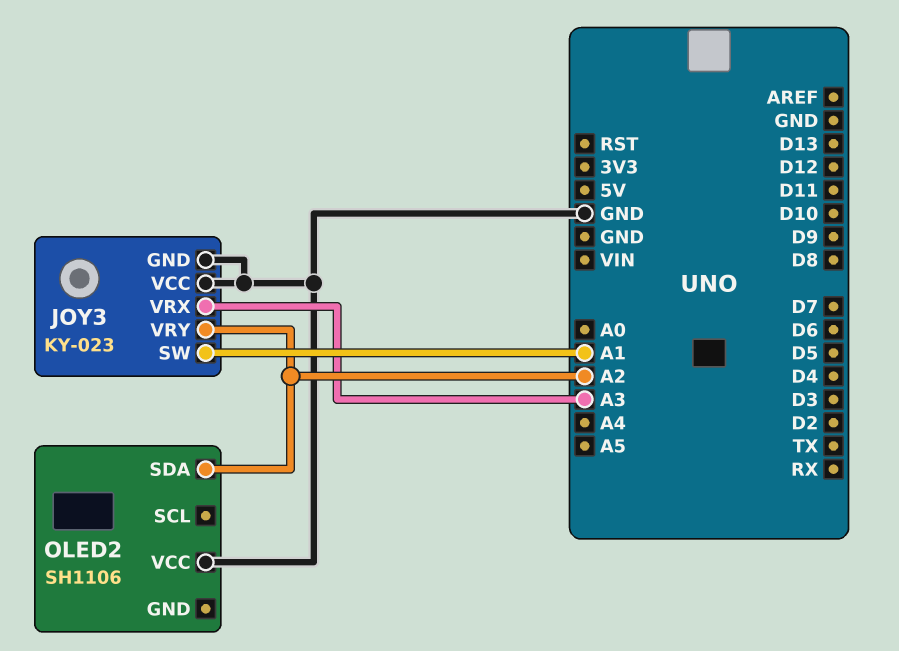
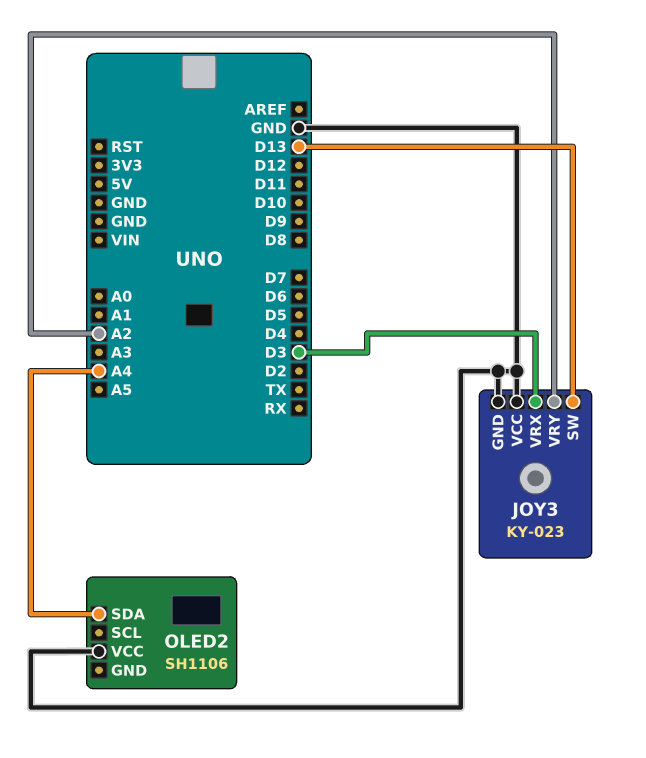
JOY3 pin SW: A1 -> D13
JOY3 pin VRX: A3 -> D3
OLED2 pin SDA: A2 -> A4

